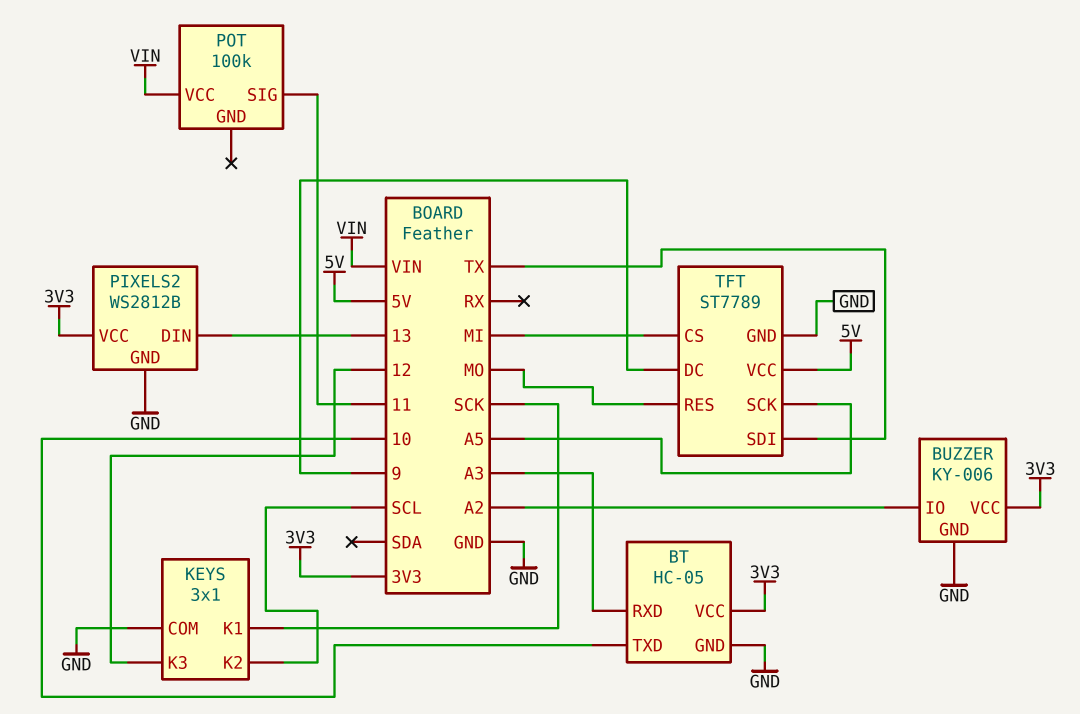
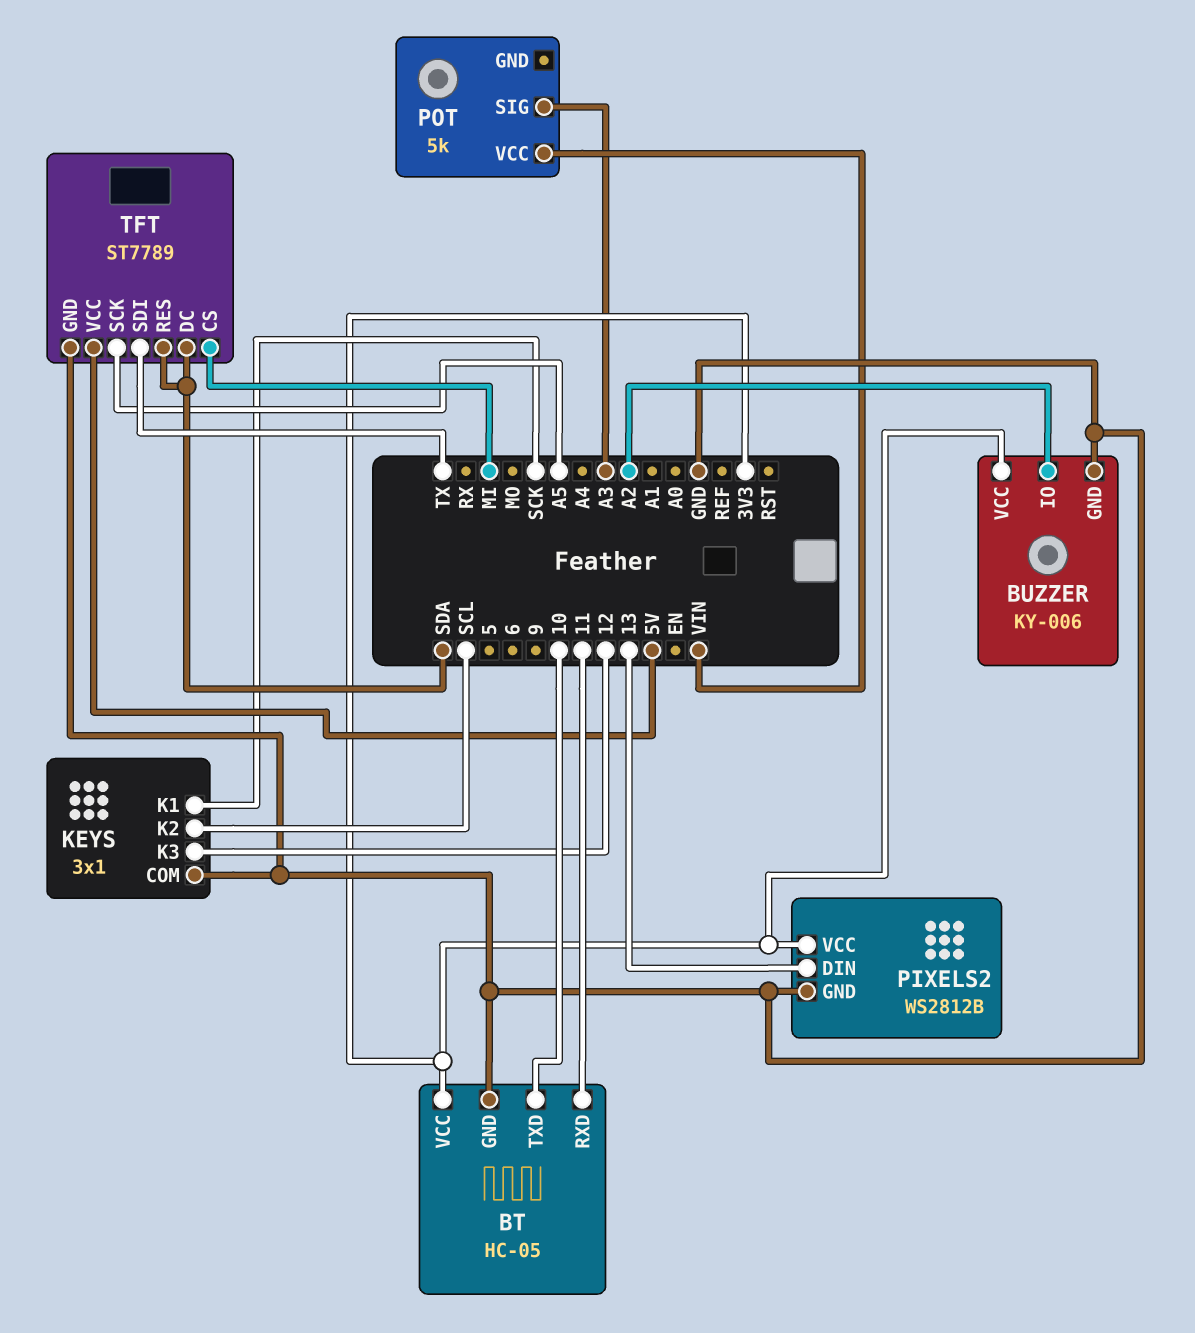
BT pin RXD: A3 -> 11
POT: 100k -> 5k
POT pin SIG: 11 -> A3
TFT pin DC: 9 -> SDA
TFT pin RES: MO -> SDA

